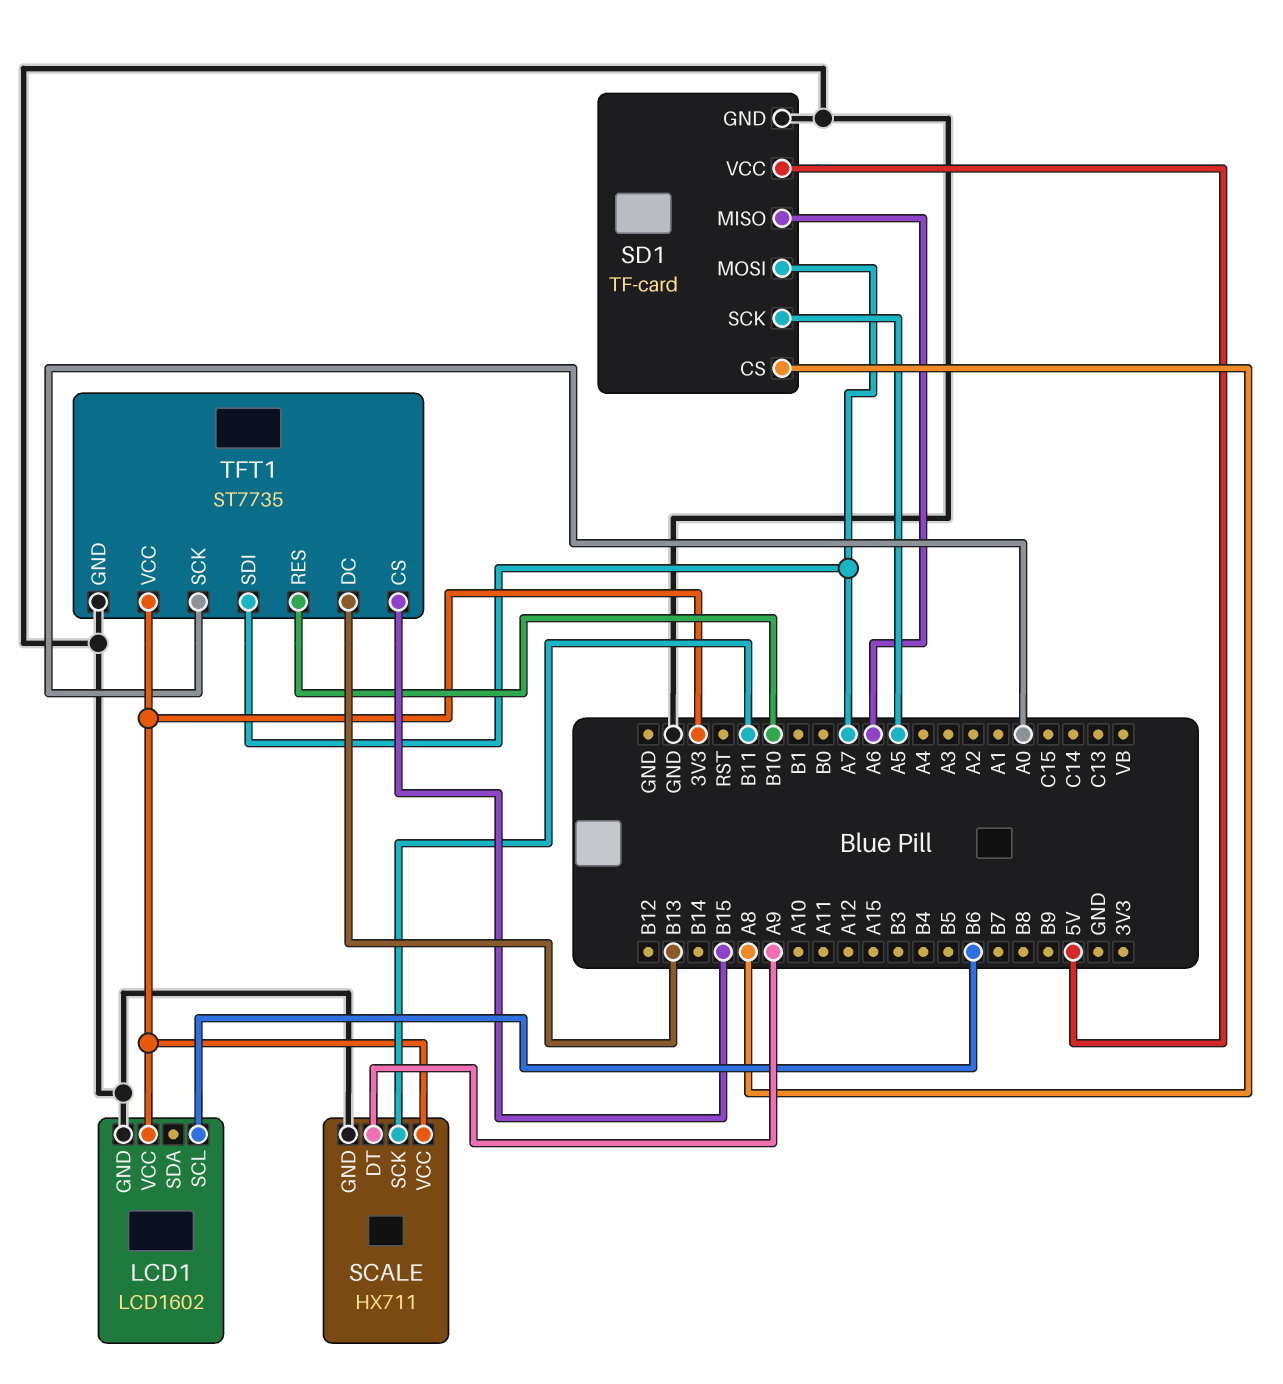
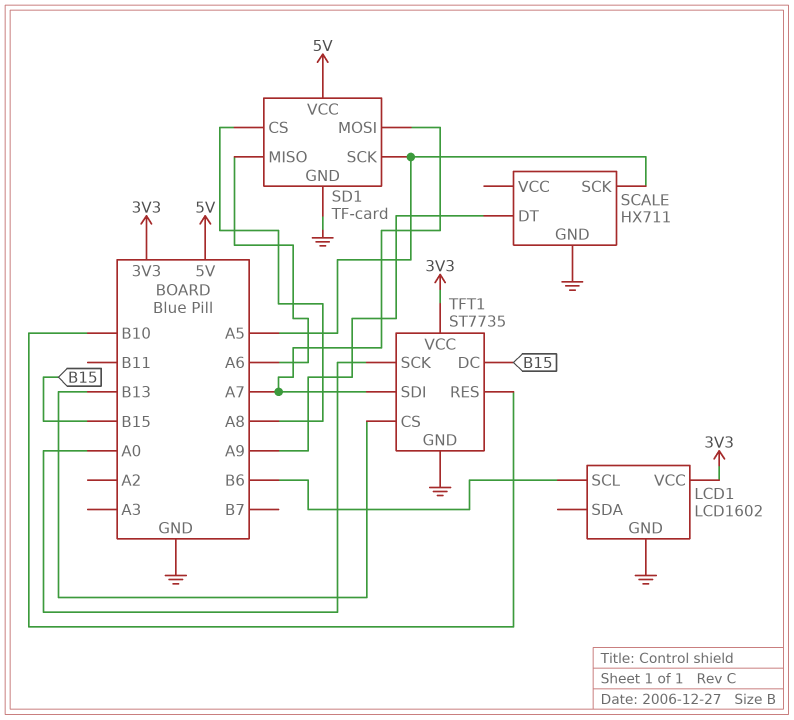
SCALE pin SCK: B11 -> A5
SCALE pin VCC: 3V3 -> none
TFT1 pin CS: B15 -> B13
TFT1 pin DC: B13 -> B15

